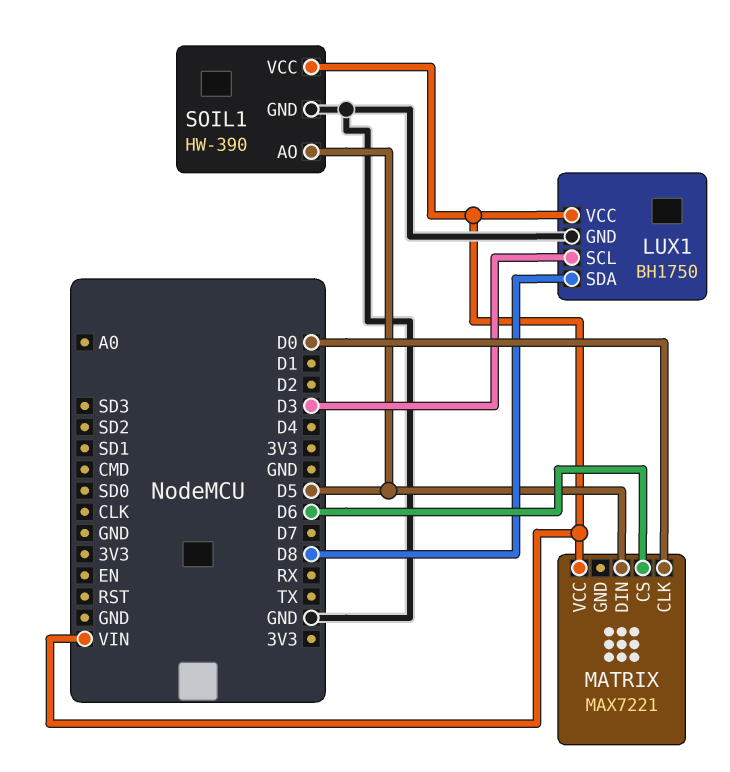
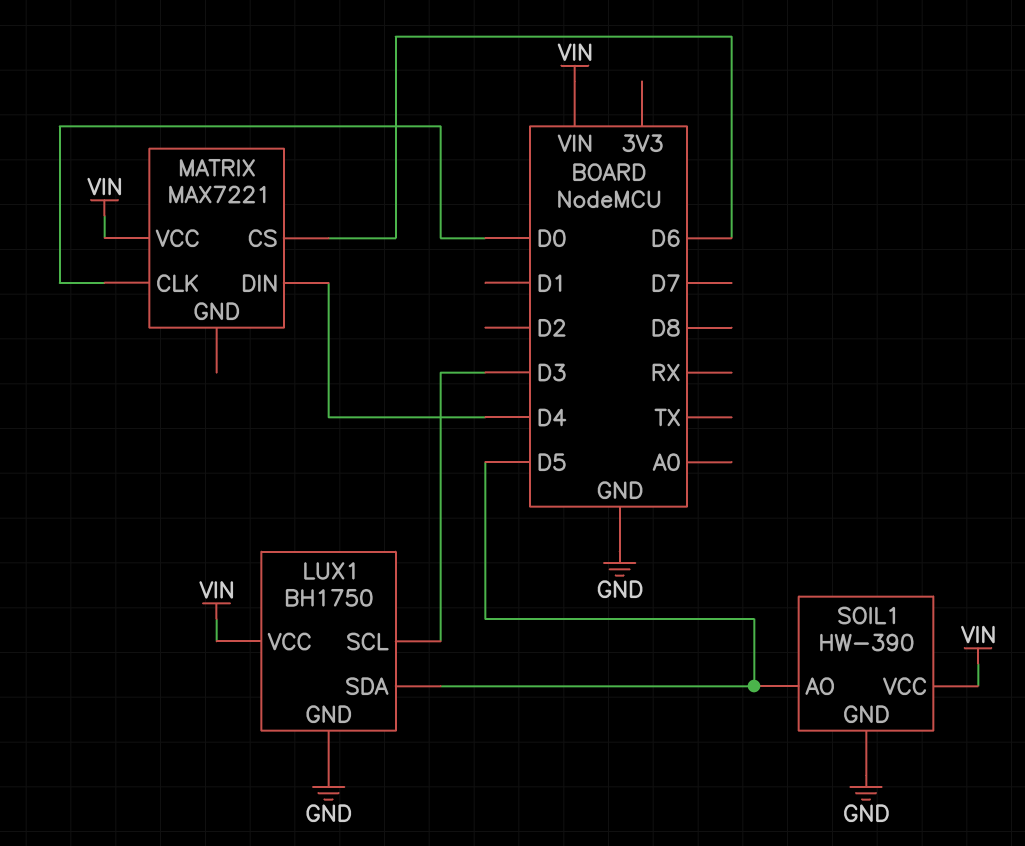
LUX1 pin SDA: D8 -> D5
MATRIX pin DIN: D5 -> D4

